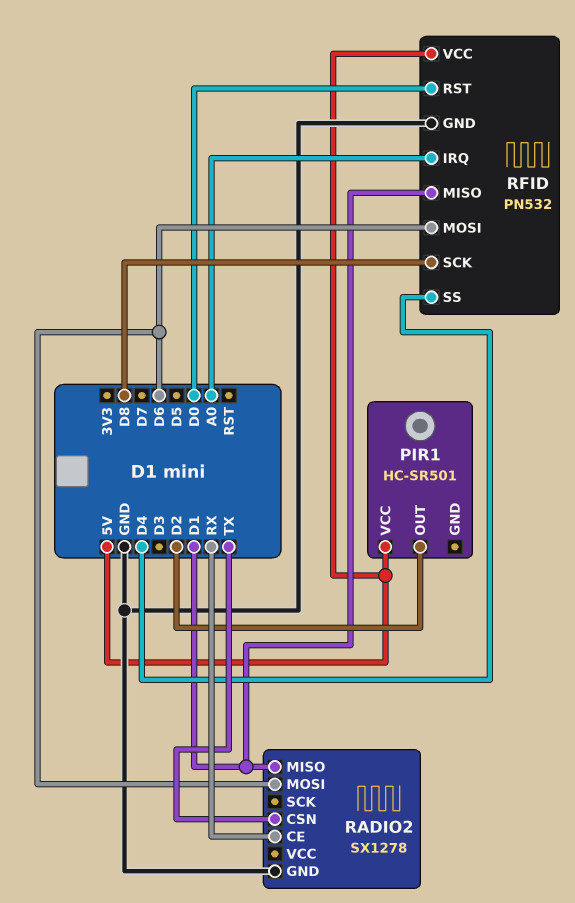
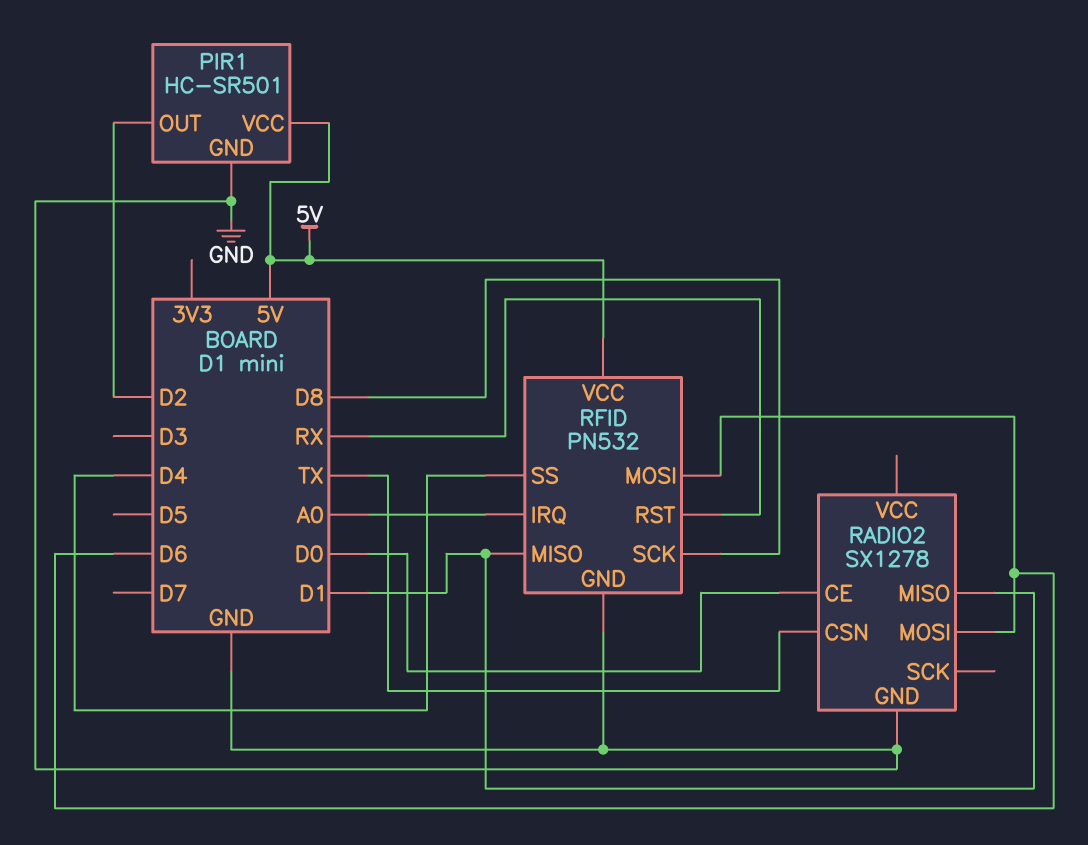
PIR1 pin GND: none -> GND
RADIO2 pin CE: RX -> D0
RFID pin RST: D0 -> RX

